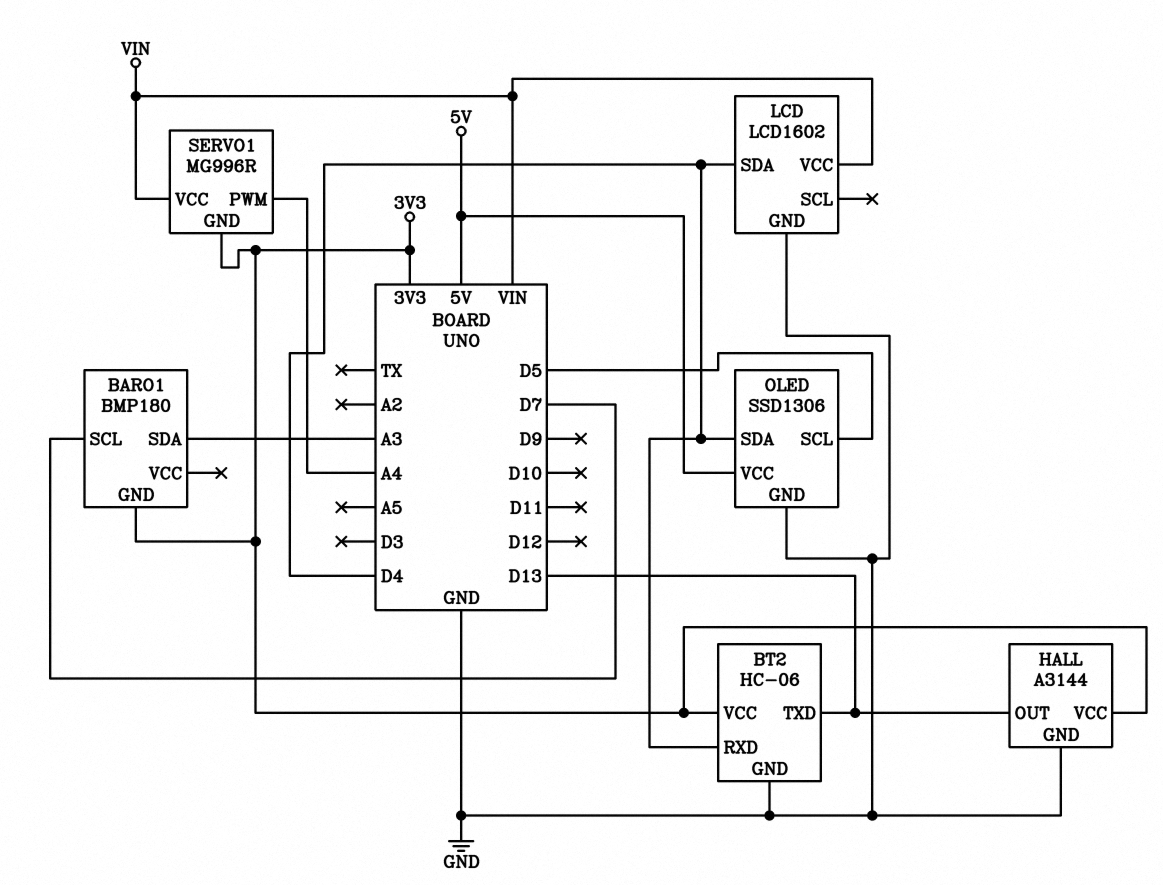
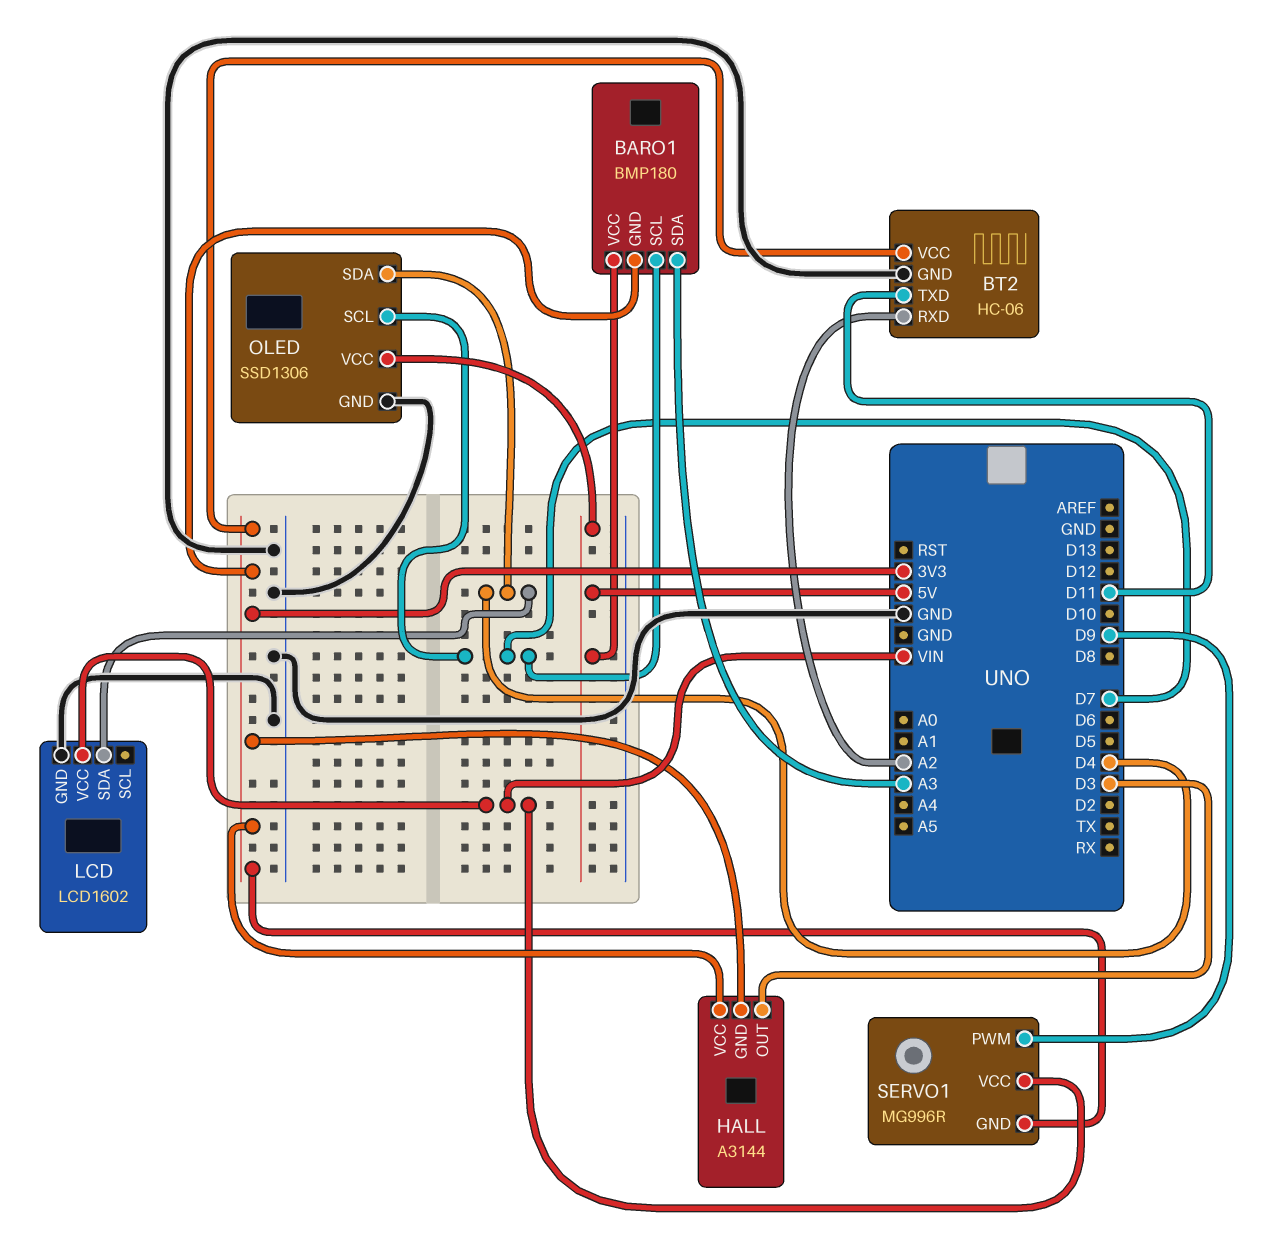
BARO1 pin VCC: none -> 5V
BT2 pin RXD: D4 -> A2
BT2 pin TXD: D13 -> D11
HALL pin GND: GND -> 3V3
HALL pin OUT: D13 -> D3
OLED pin SCL: D5 -> D7
SERVO1 pin PWM: A4 -> D9

